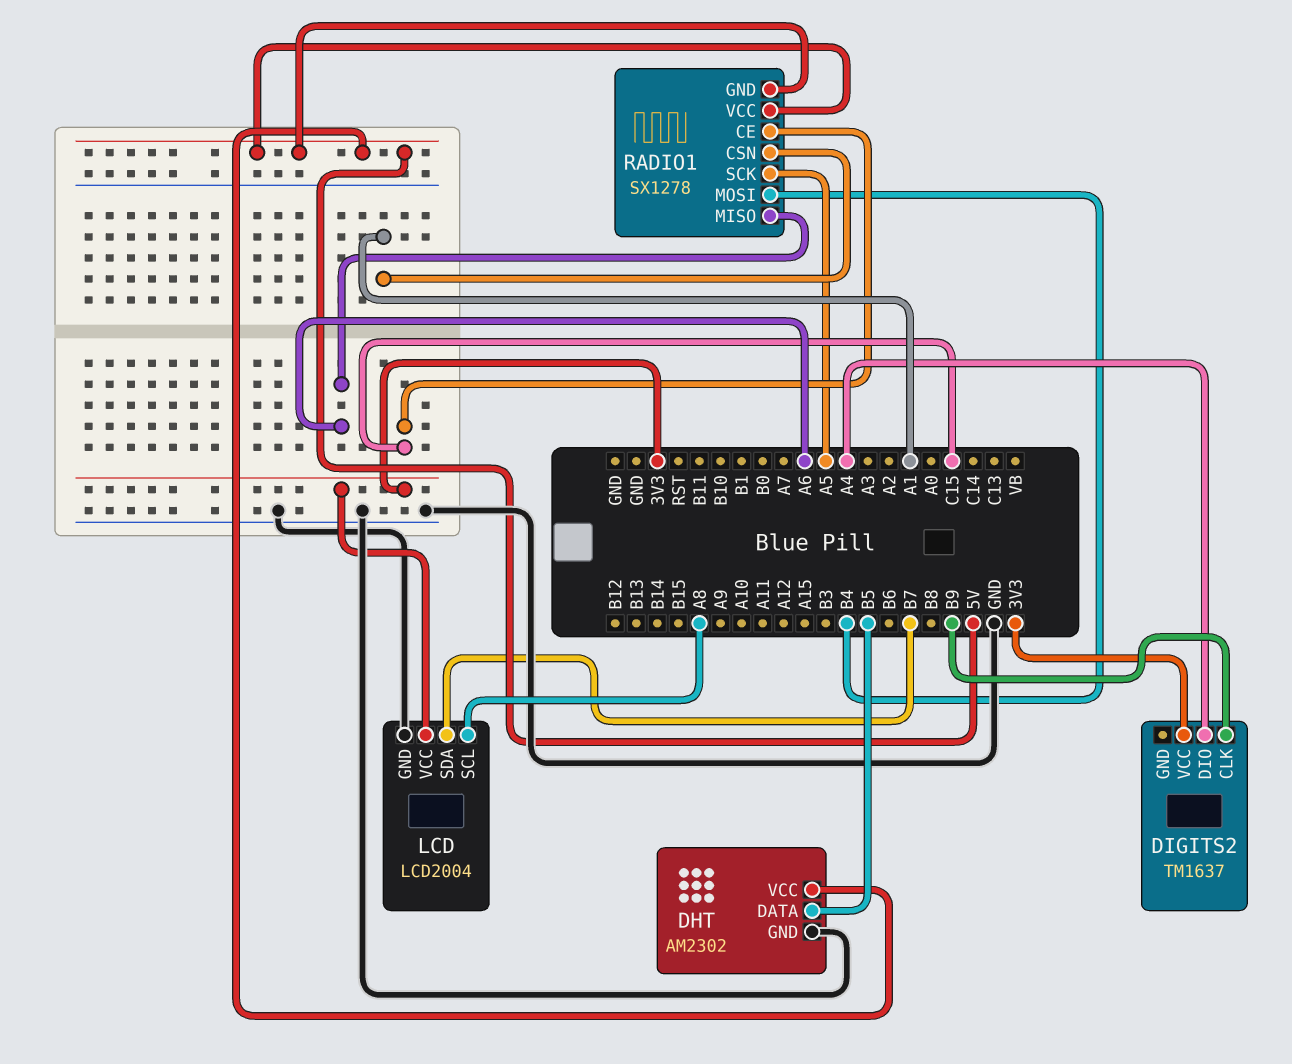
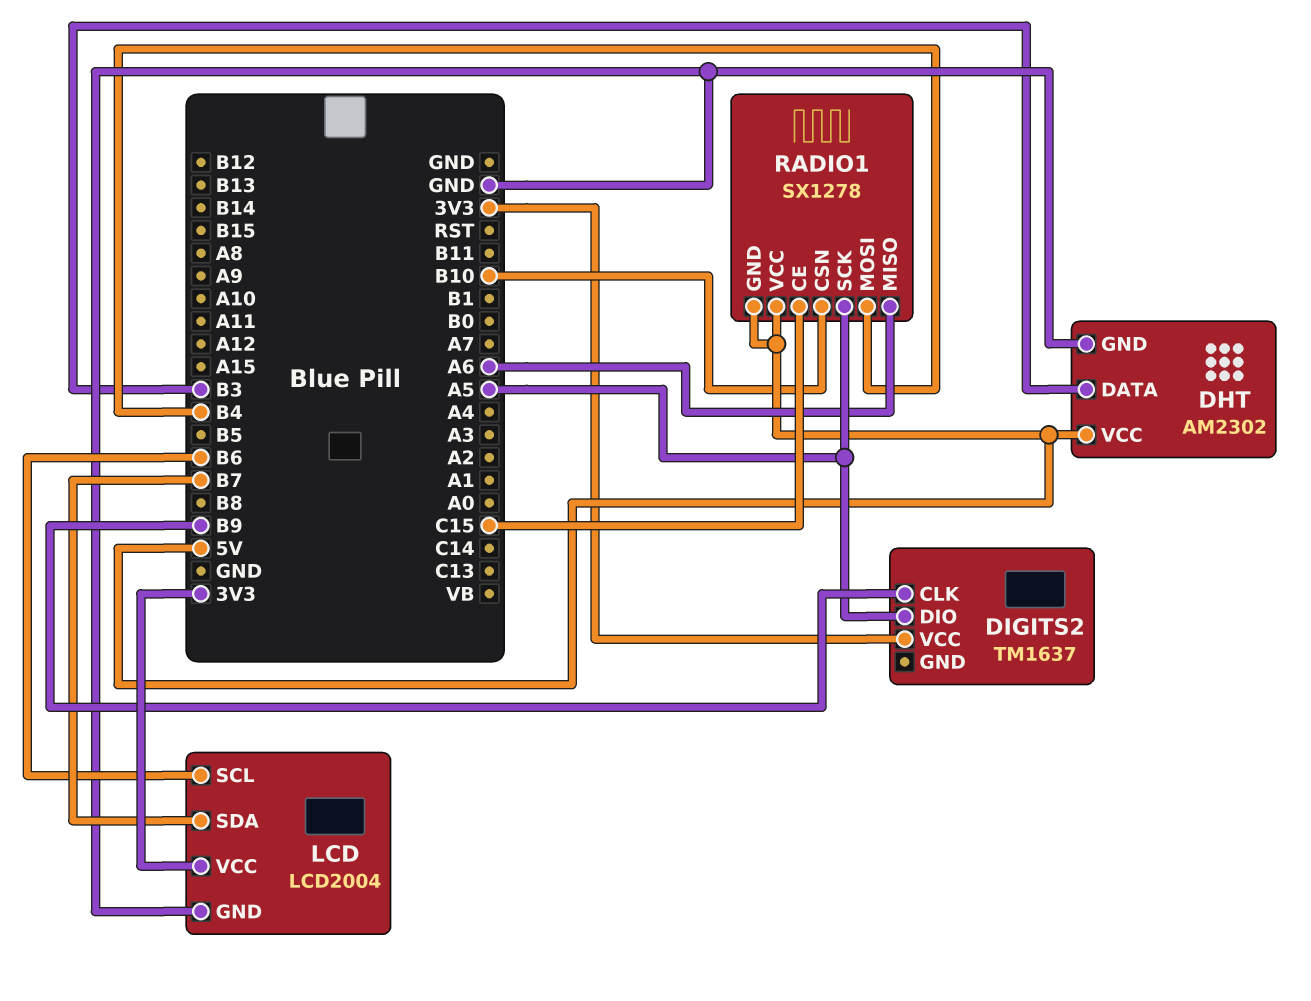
DHT pin DATA: B5 -> B3
DIGITS2 pin DIO: A4 -> A5
LCD pin SCL: A8 -> B6
RADIO1 pin CSN: A1 -> B10

